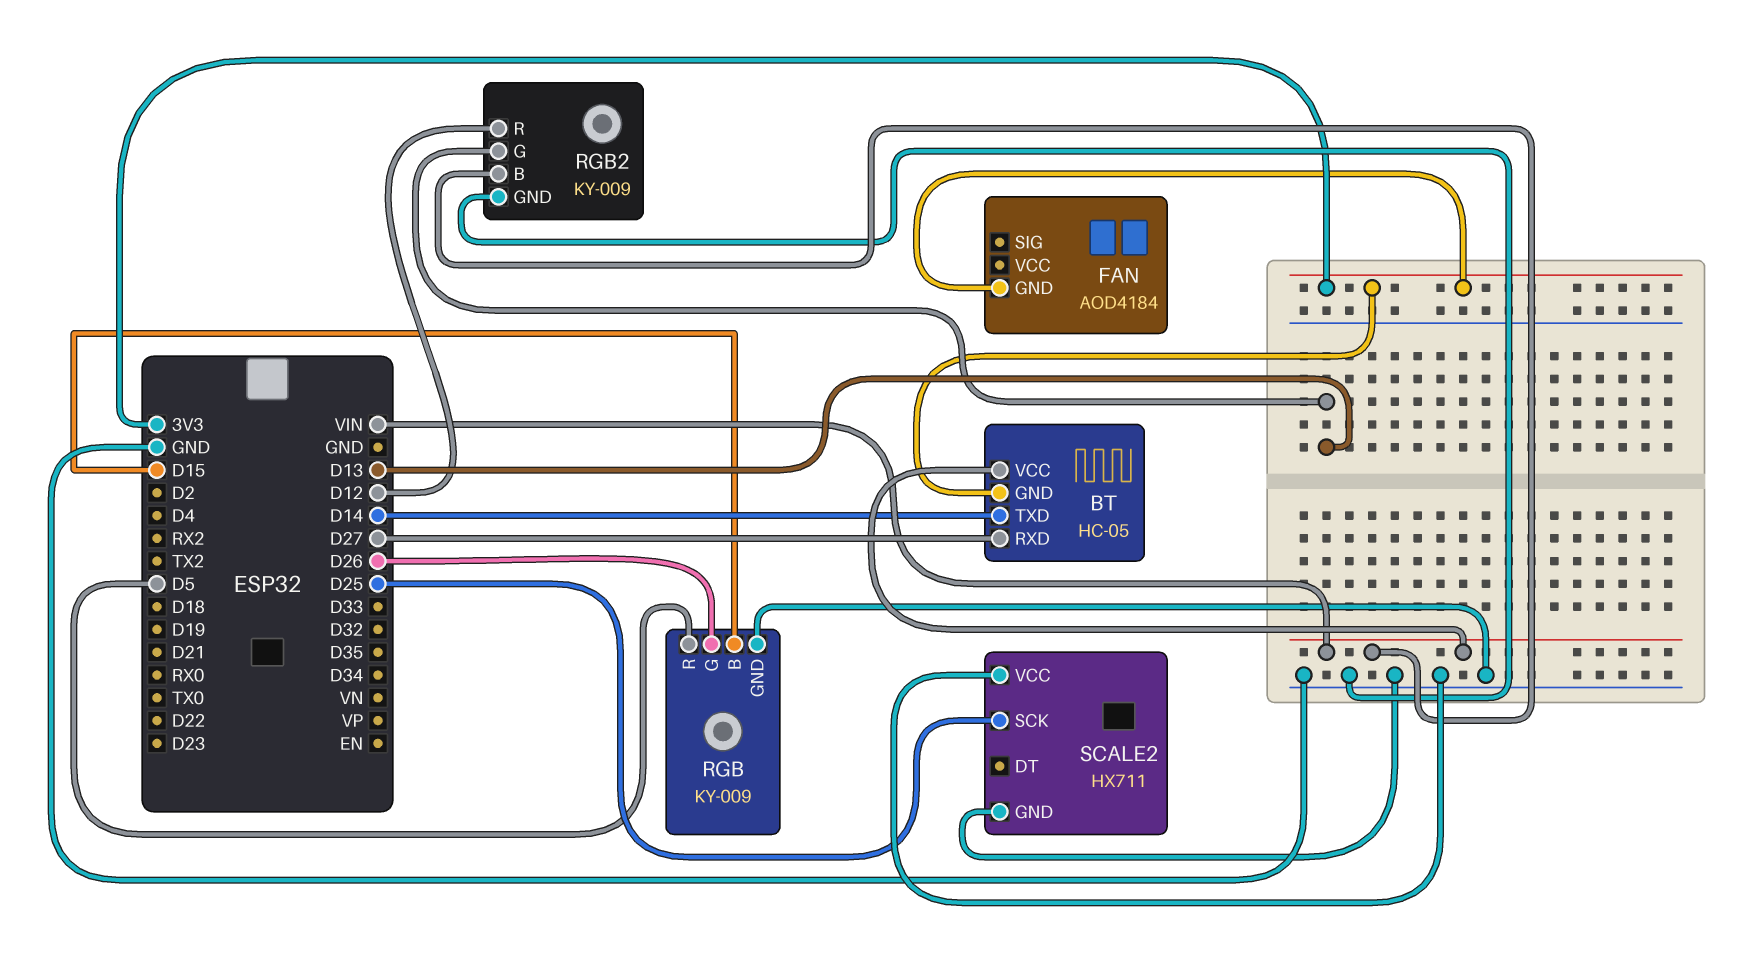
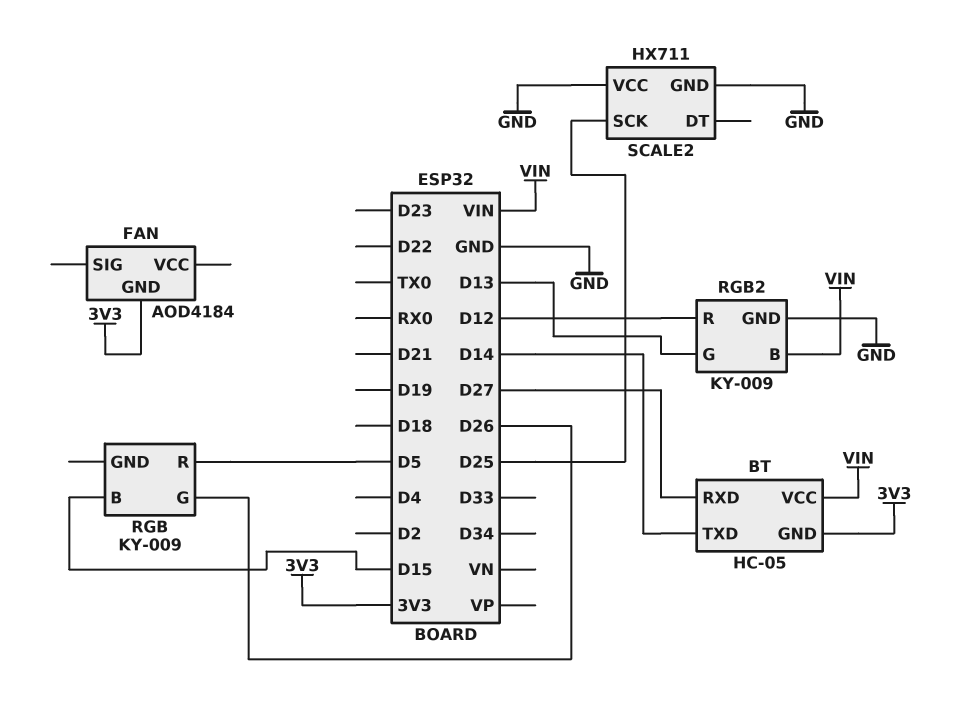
RGB pin GND: GND -> none

